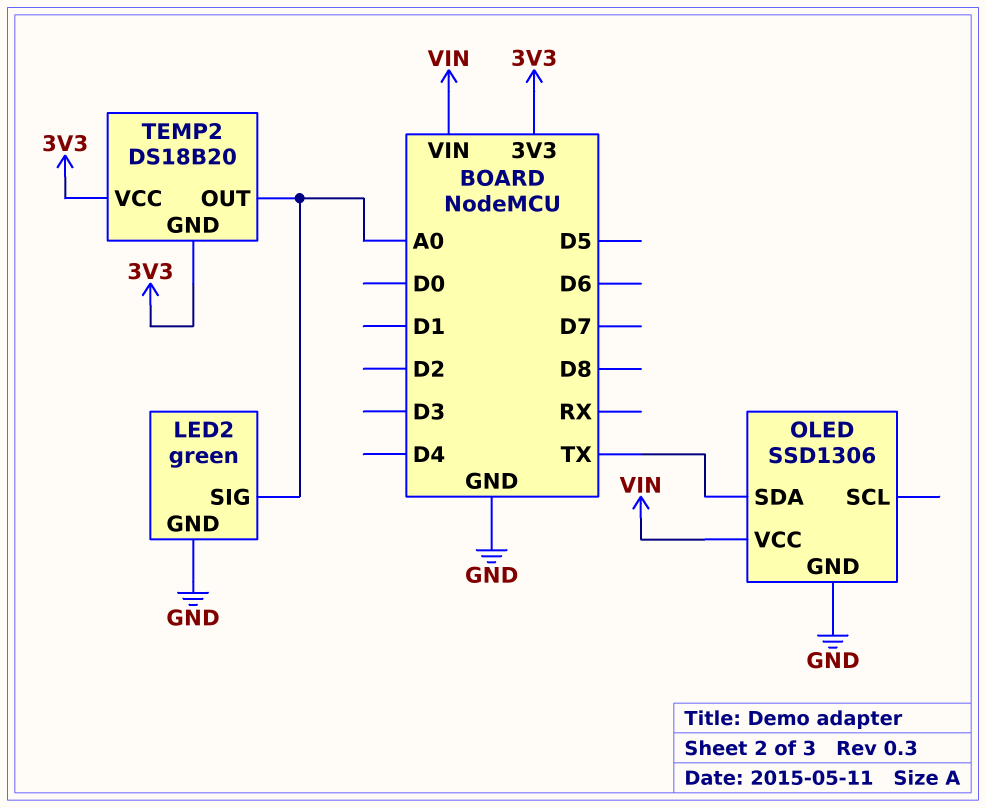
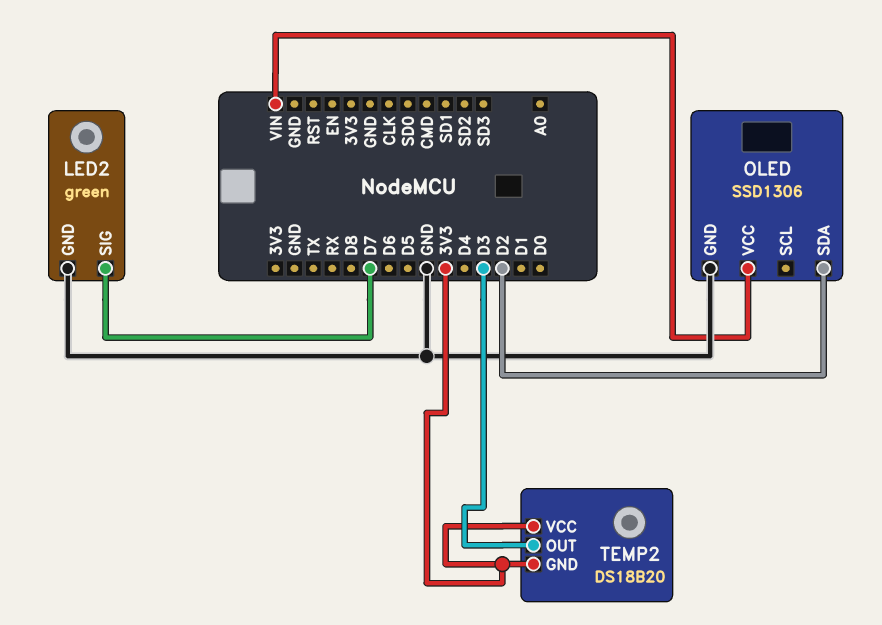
LED2 pin SIG: A0 -> D7
OLED pin SDA: TX -> D2
TEMP2 pin OUT: A0 -> D3

